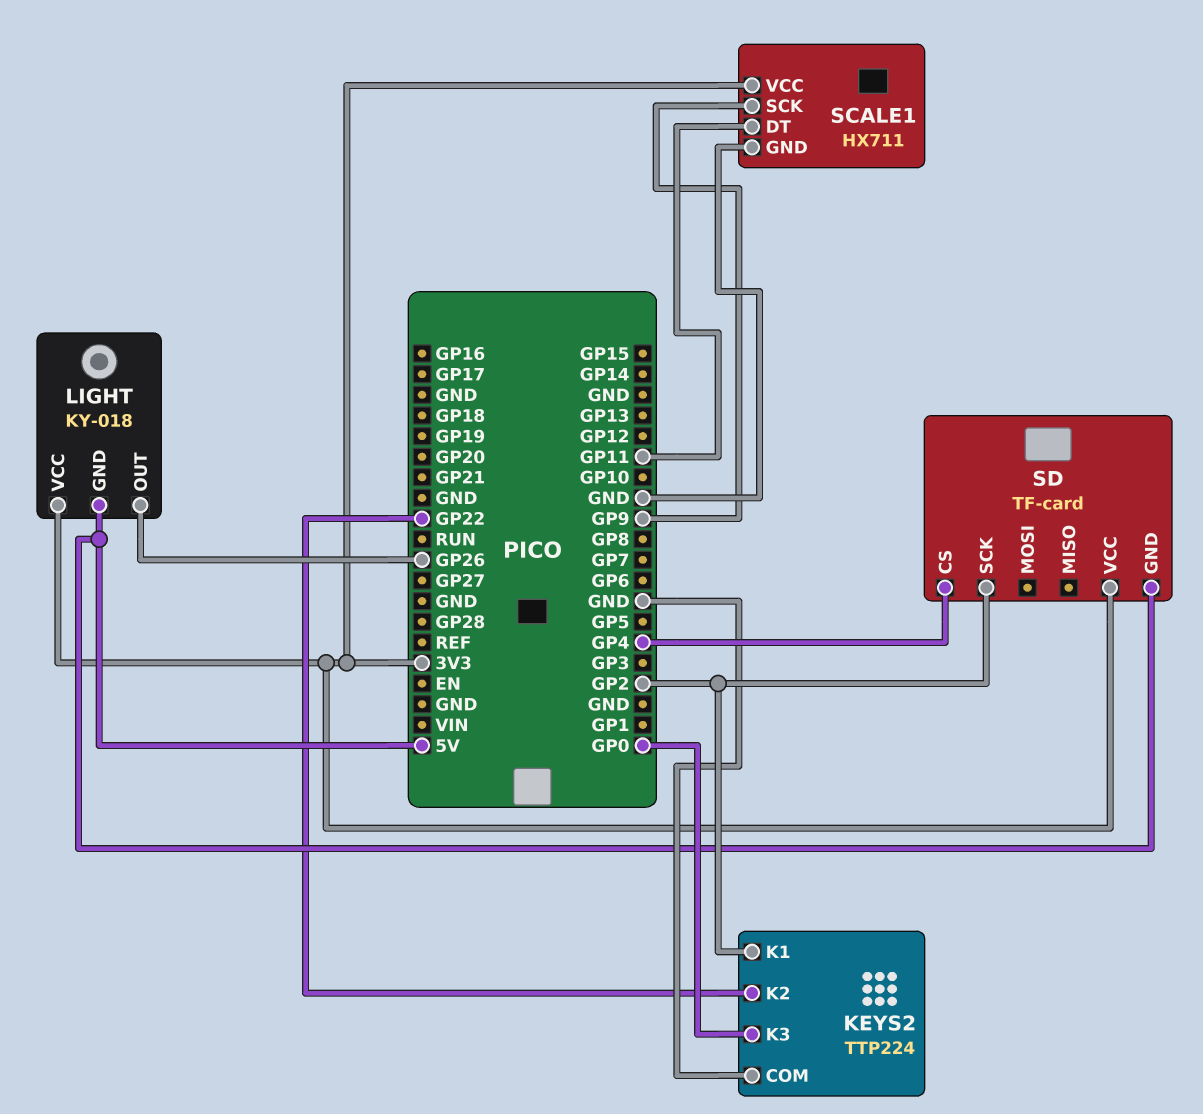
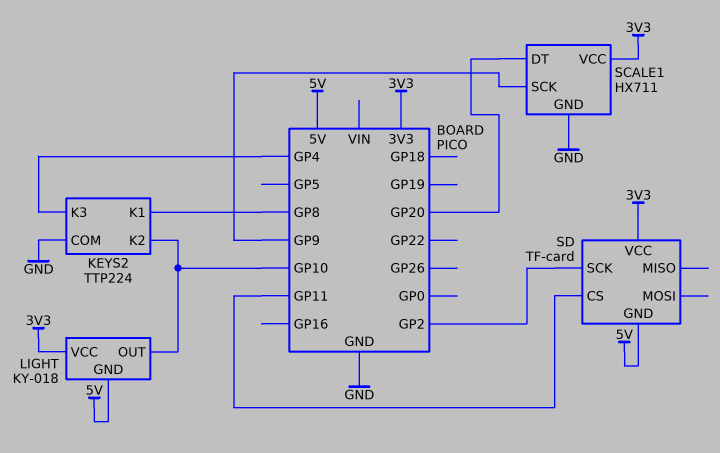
KEYS2 pin K1: GP2 -> GP8
KEYS2 pin K2: GP22 -> GP10
KEYS2 pin K3: GP0 -> GP4
LIGHT pin OUT: GP26 -> GP10
SCALE1 pin DT: GP11 -> GP20
SD pin CS: GP4 -> GP11

